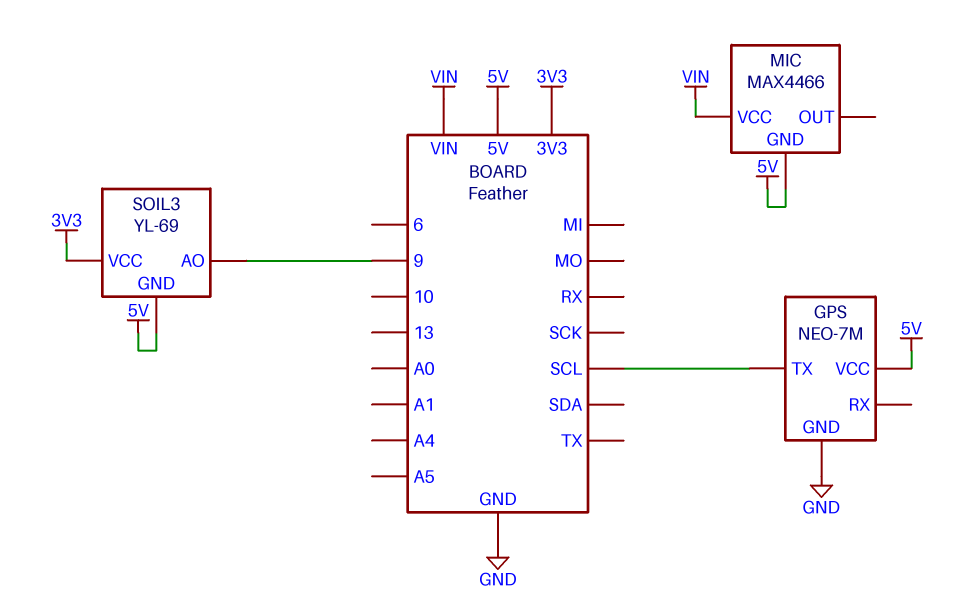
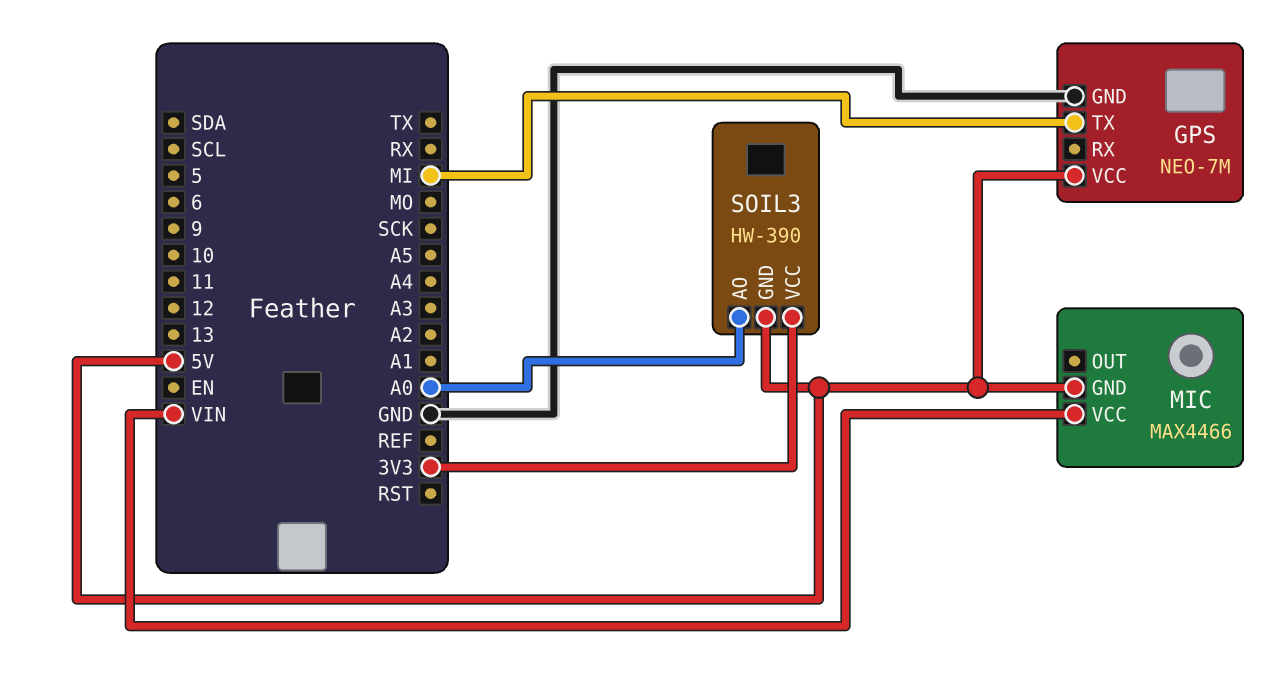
GPS pin TX: SCL -> MI
SOIL3: YL-69 -> HW-390
SOIL3 pin AO: 9 -> A0

